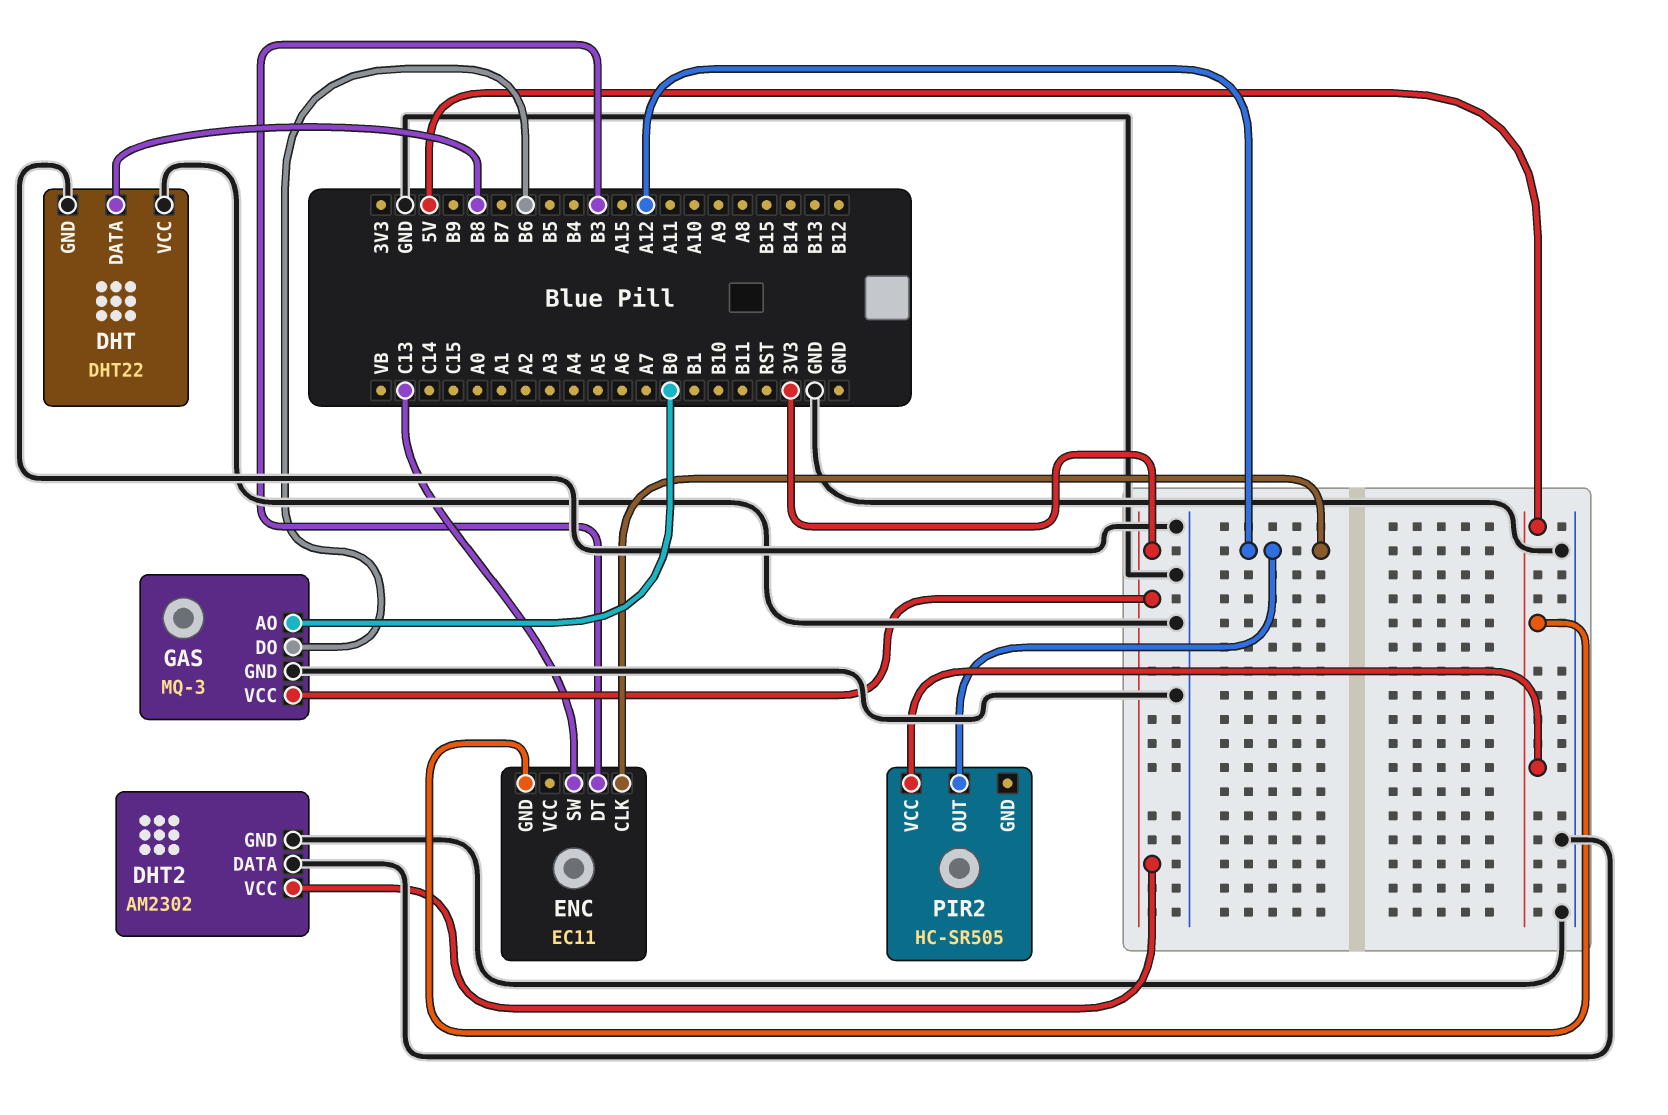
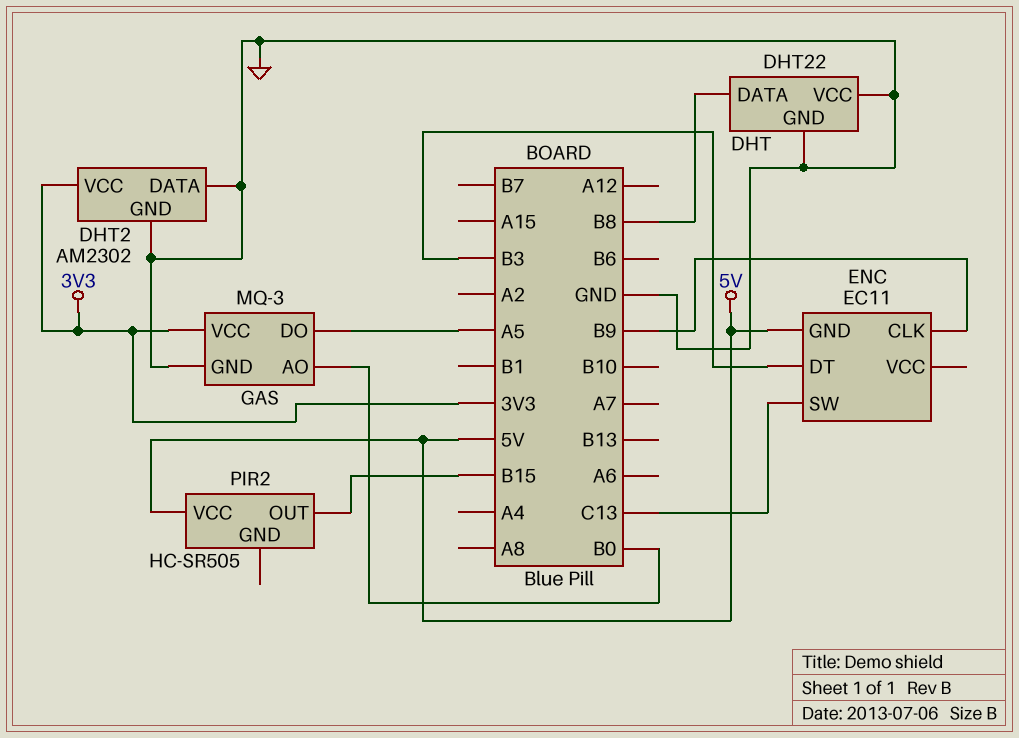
ENC pin CLK: A12 -> B9
GAS pin DO: B6 -> A5
PIR2 pin OUT: A12 -> B15

